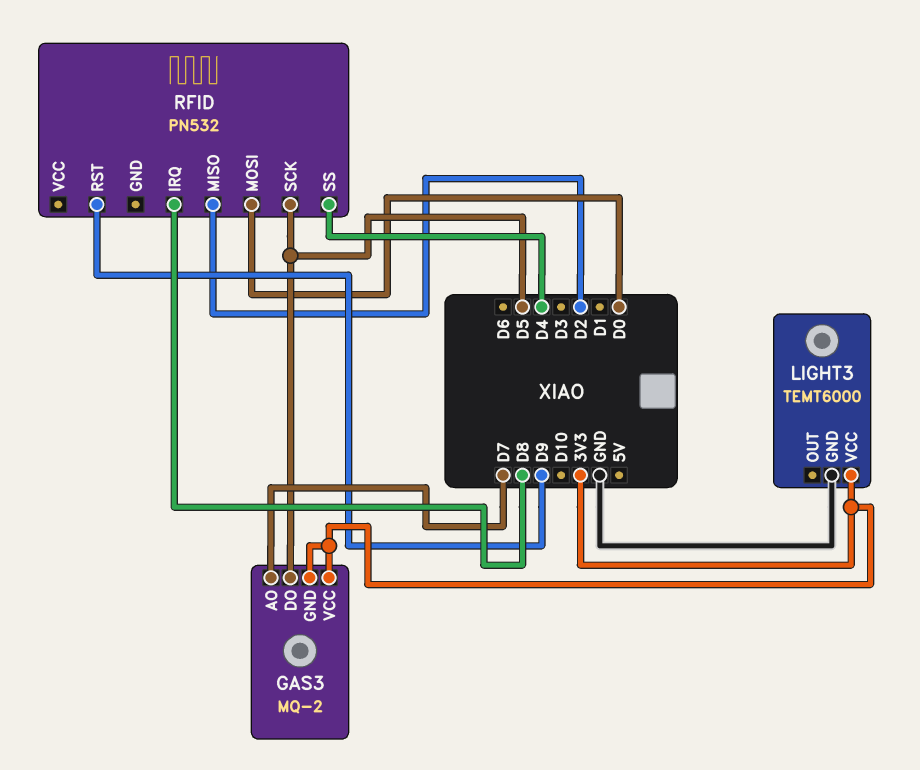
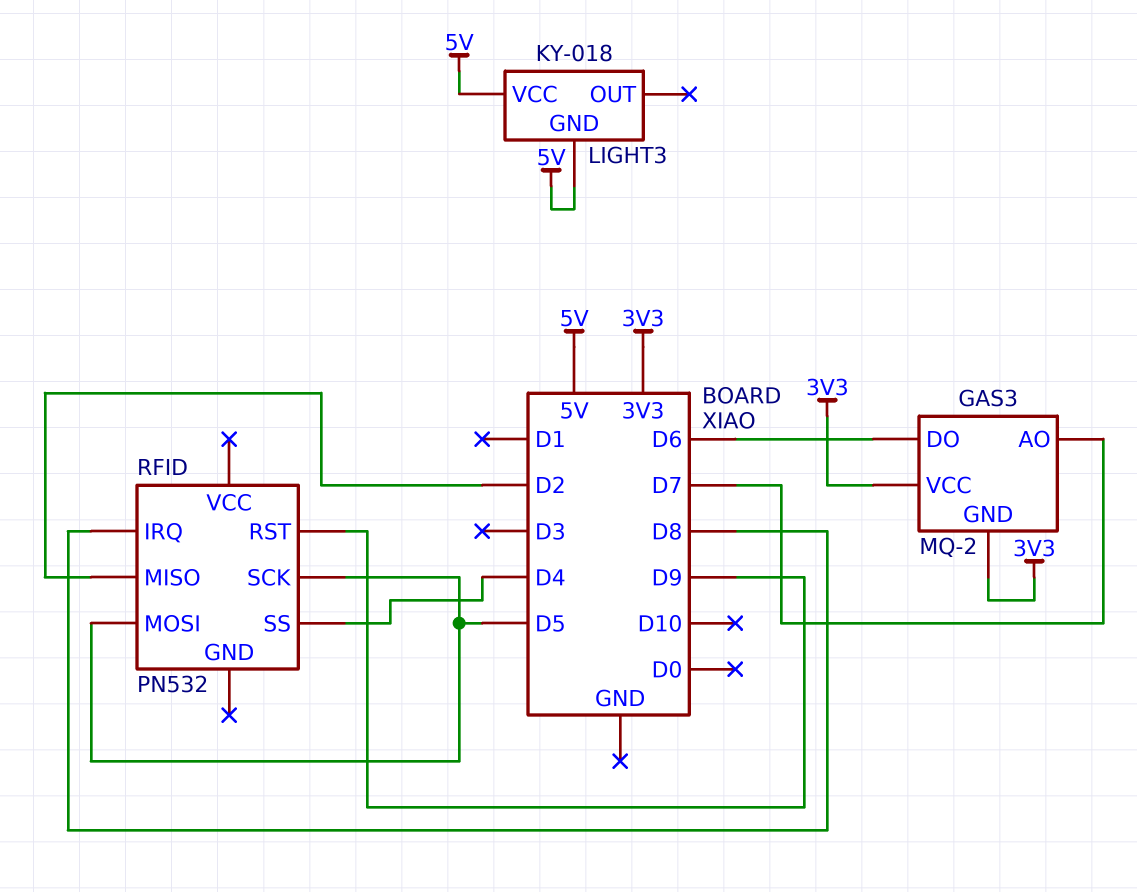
GAS3 pin DO: D5 -> D6
LIGHT3: TEMT6000 -> KY-018
LIGHT3 pin GND: GND -> 5V
LIGHT3 pin VCC: 3V3 -> 5V
RFID pin MOSI: D0 -> D5

